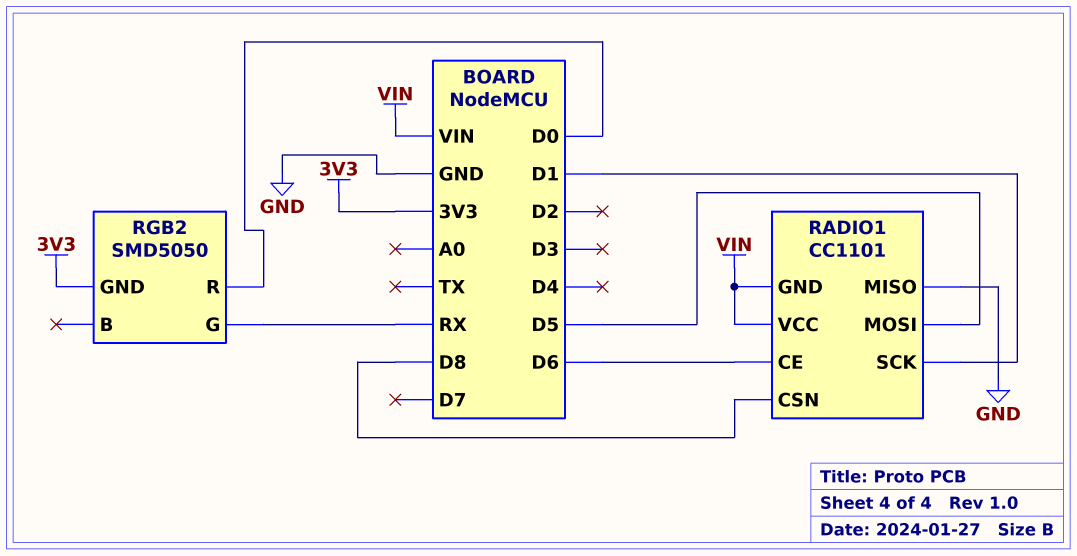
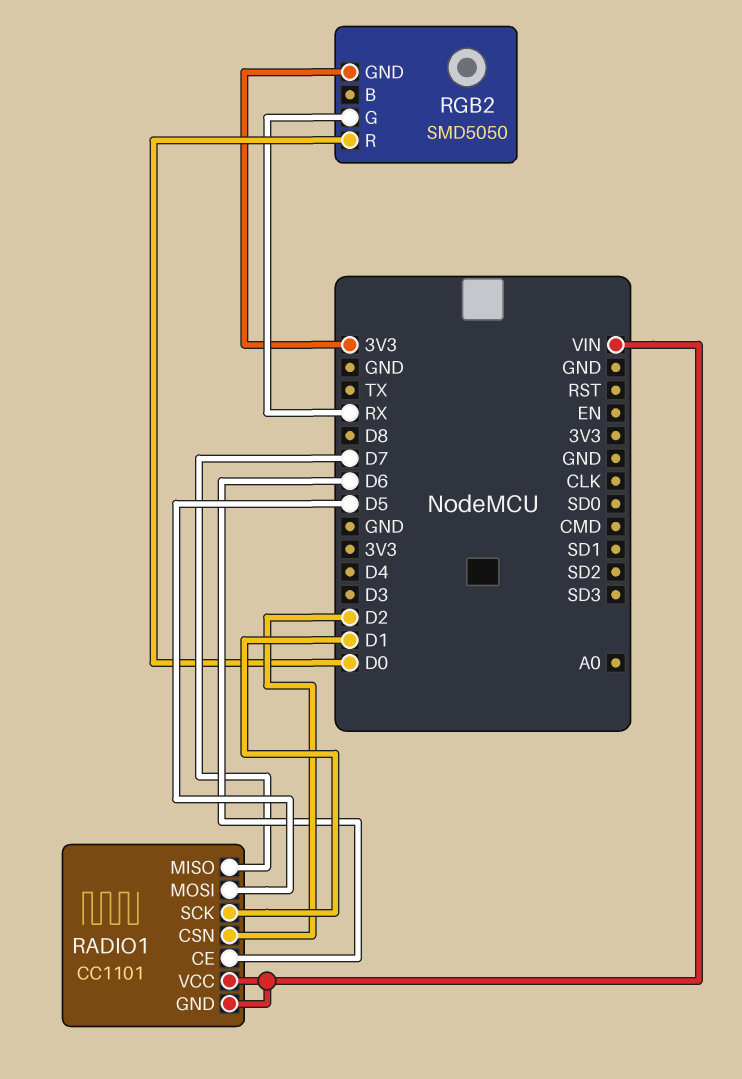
RADIO1 pin CSN: D8 -> D2
RADIO1 pin MISO: GND -> D7

